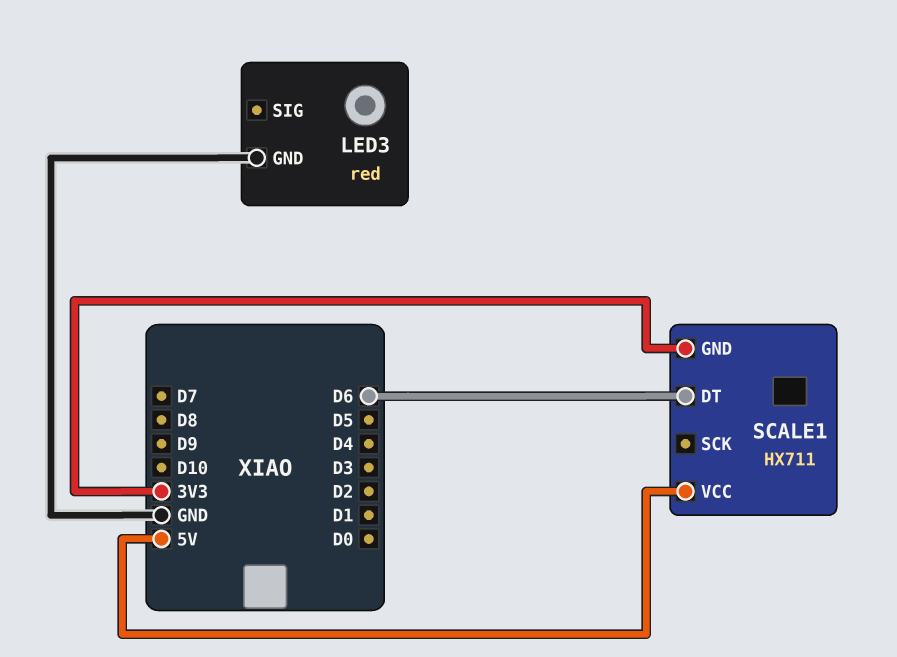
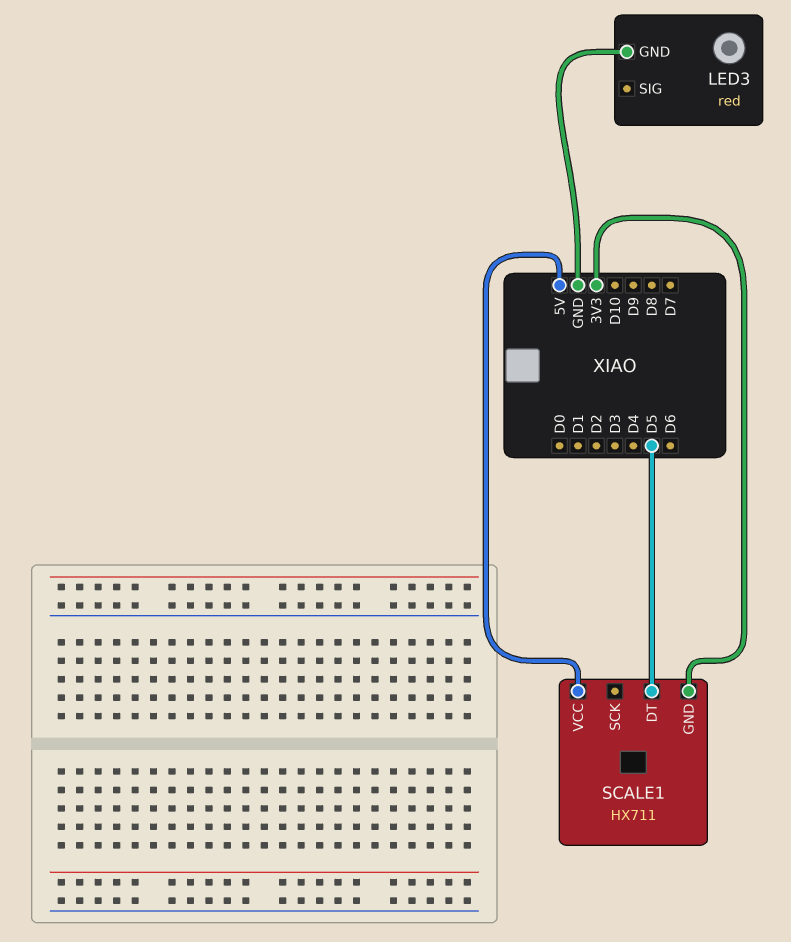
SCALE1 pin DT: D6 -> D5

